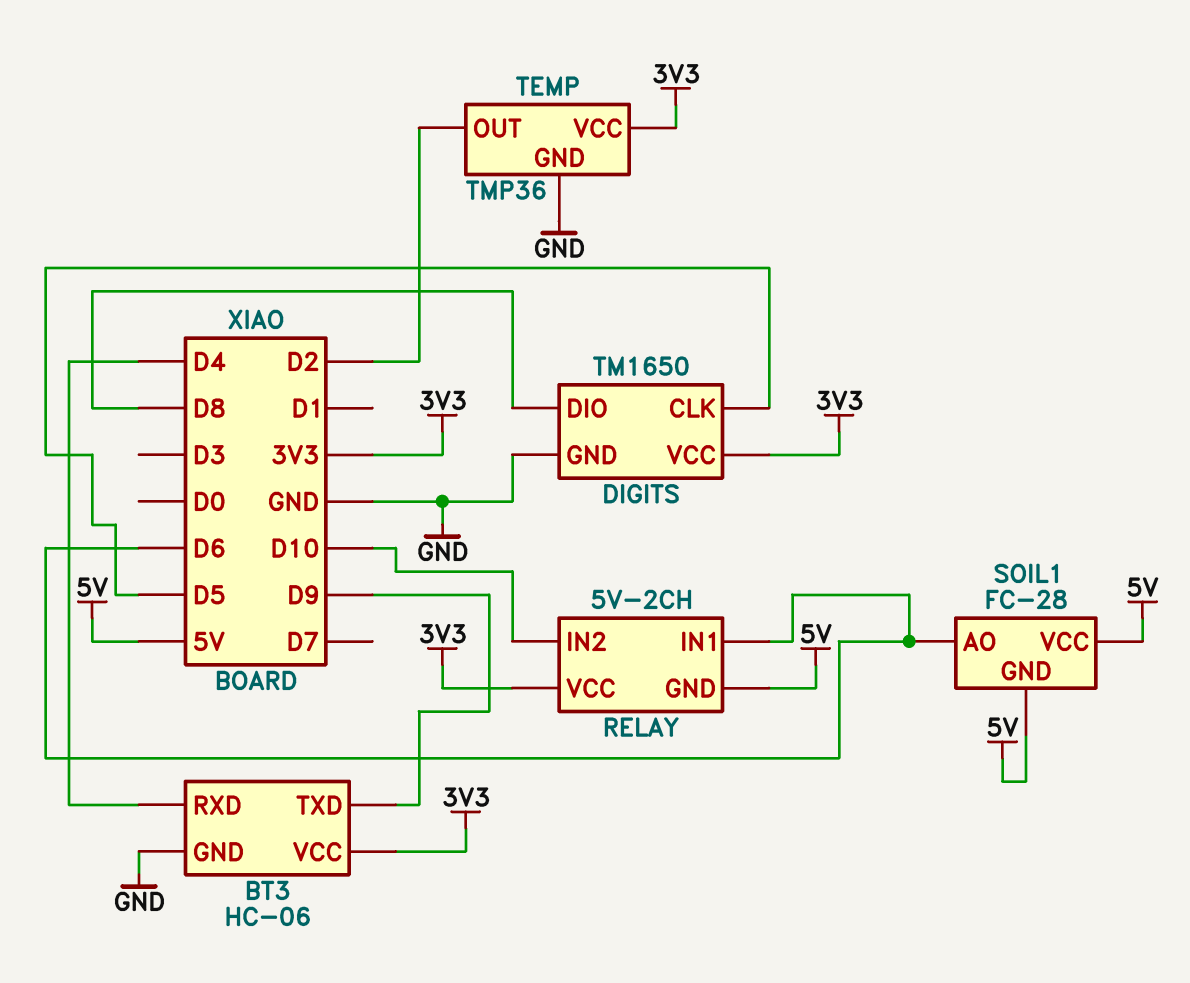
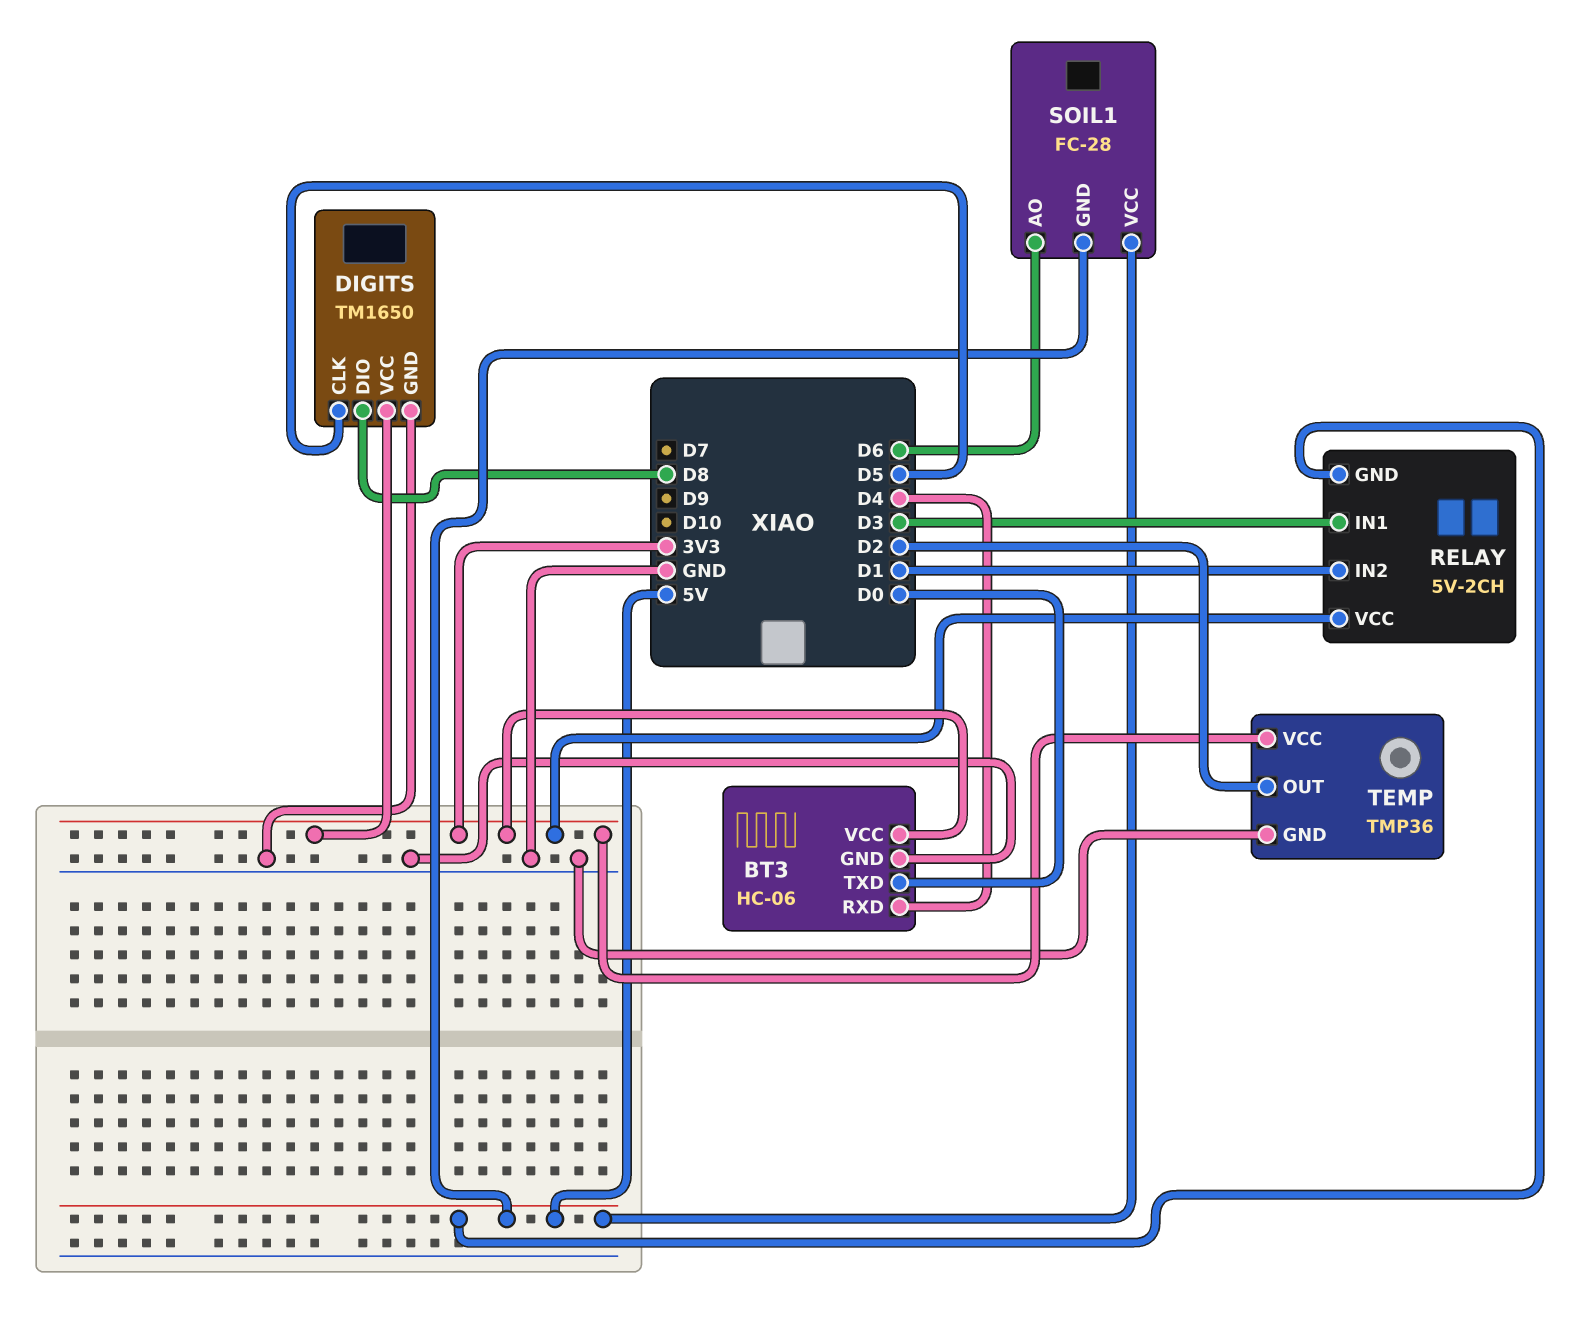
BT3 pin TXD: D9 -> D0
RELAY pin IN1: D6 -> D3
RELAY pin IN2: D10 -> D1

